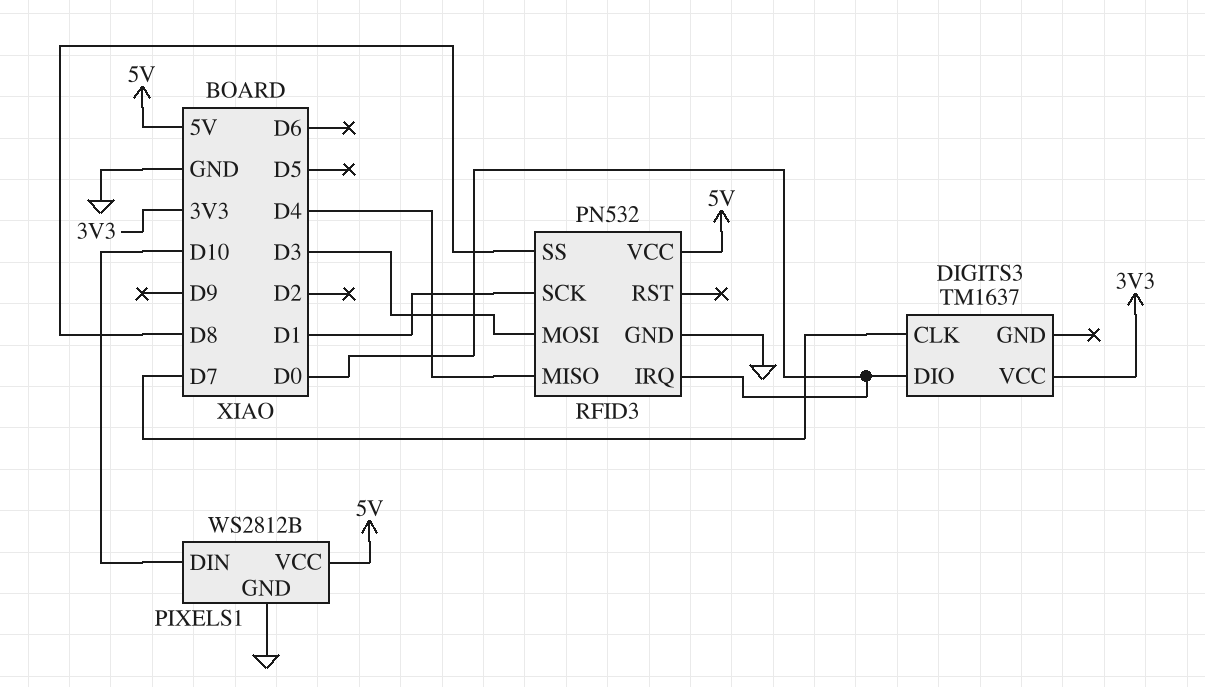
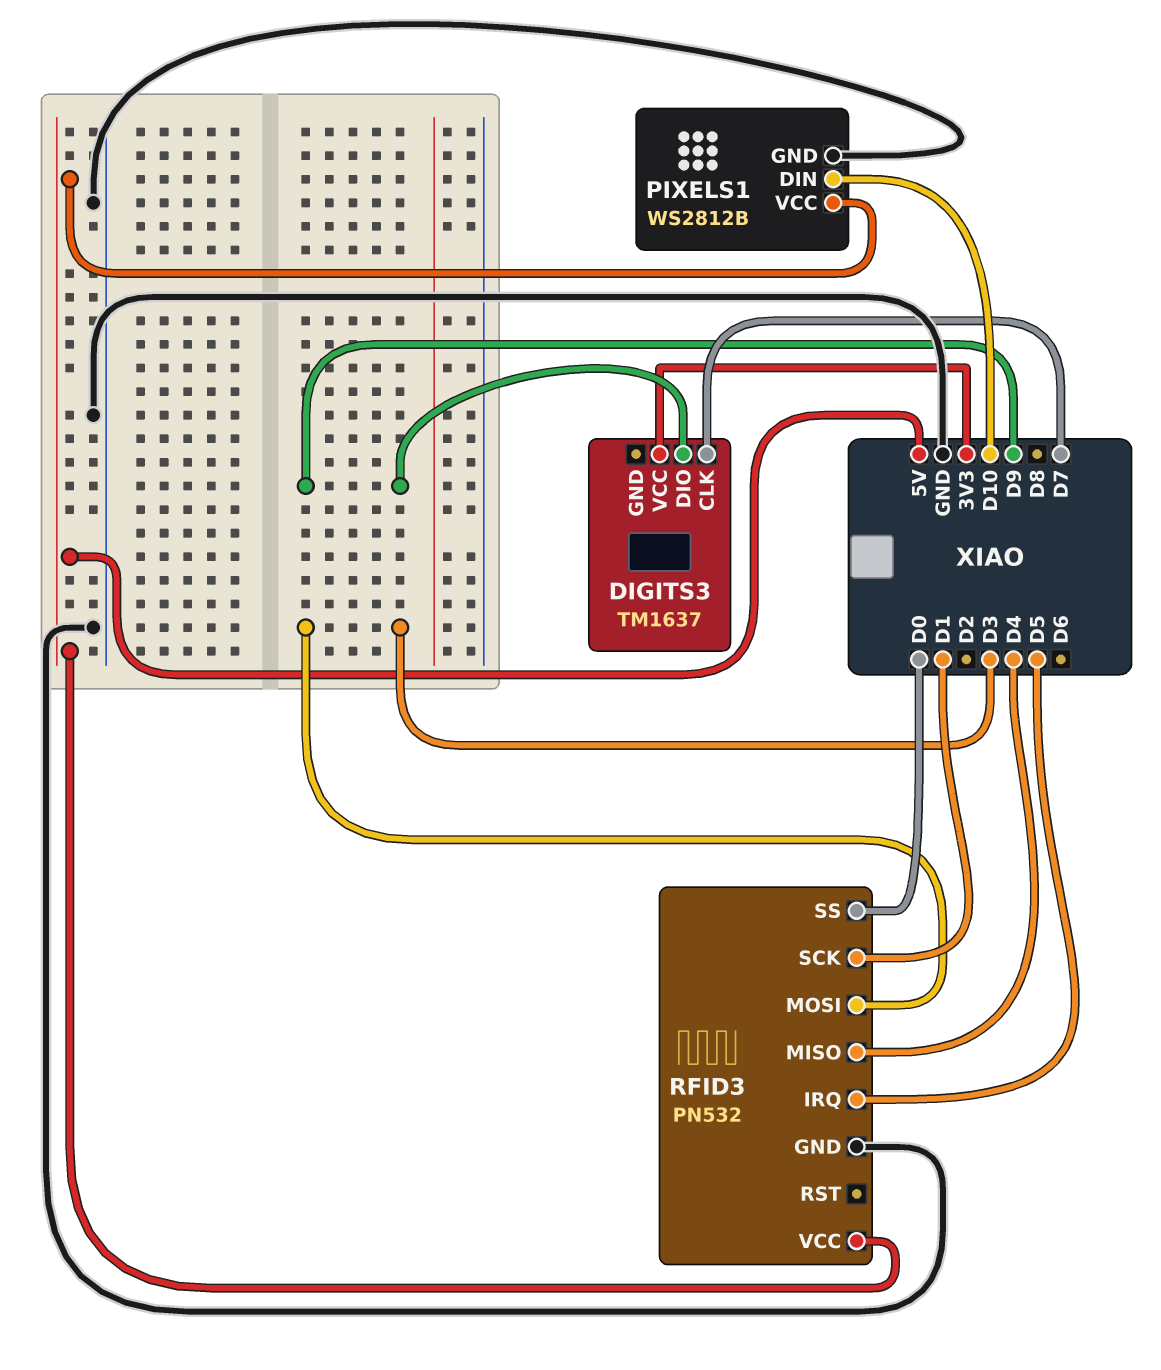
DIGITS3 pin DIO: D0 -> D9
RFID3 pin IRQ: D0 -> D5
RFID3 pin SS: D8 -> D0

